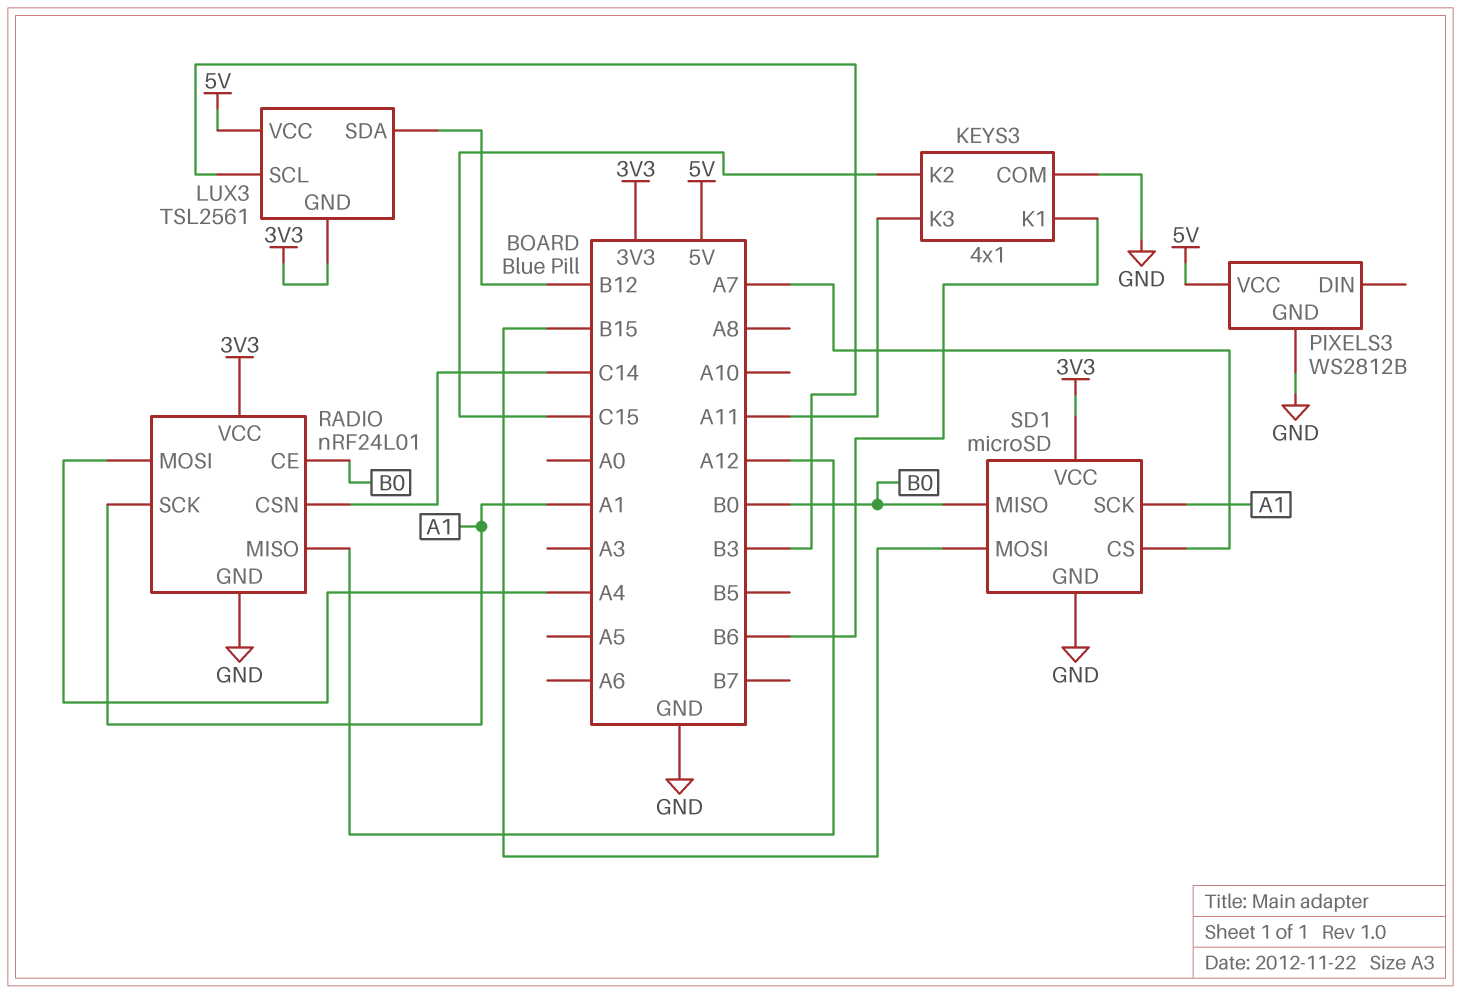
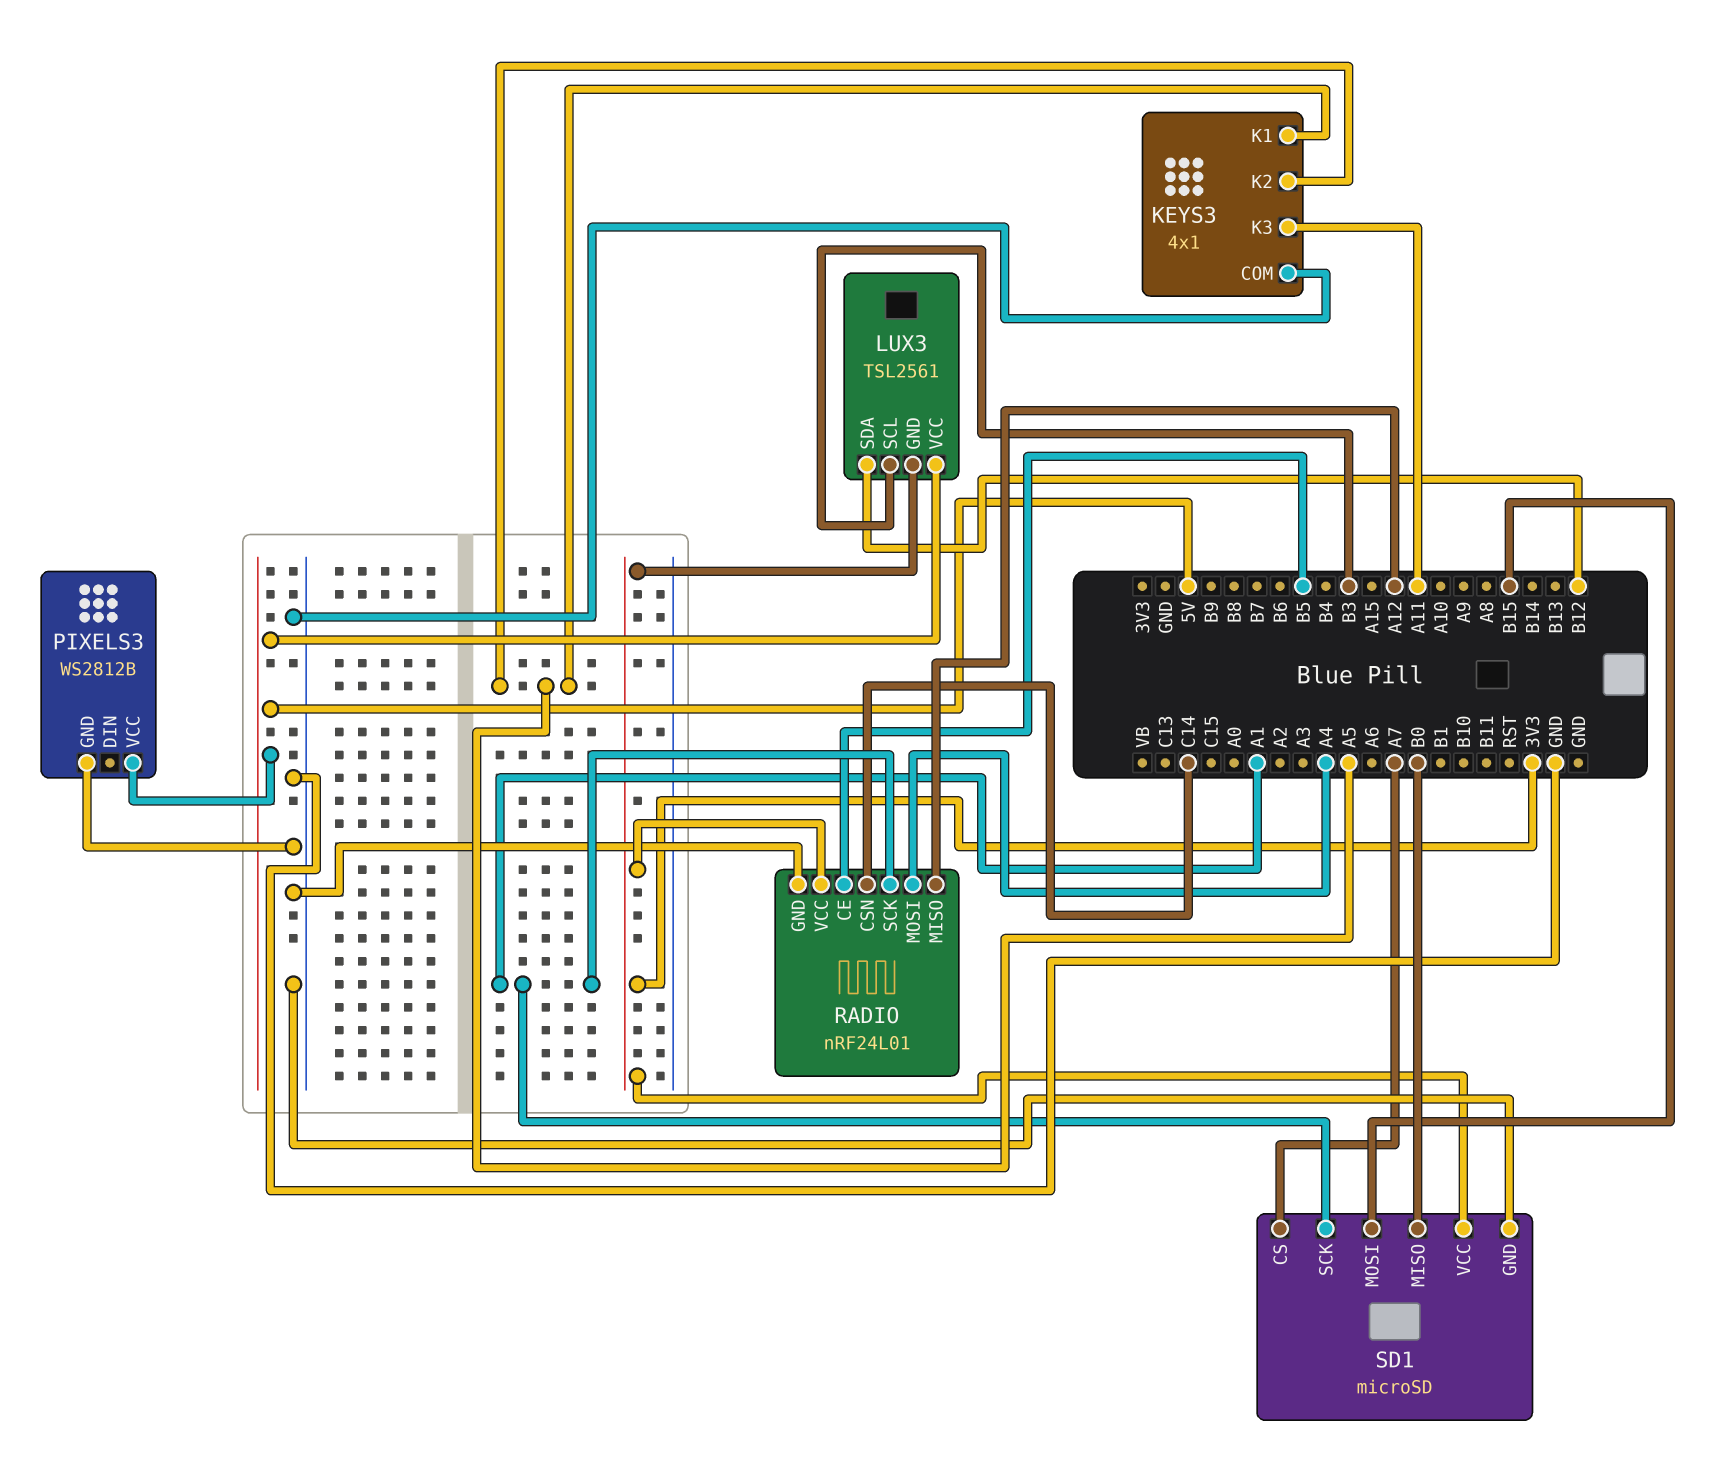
KEYS3 pin K1: B6 -> A5
KEYS3 pin K2: C15 -> A5
RADIO pin CE: B0 -> B5

